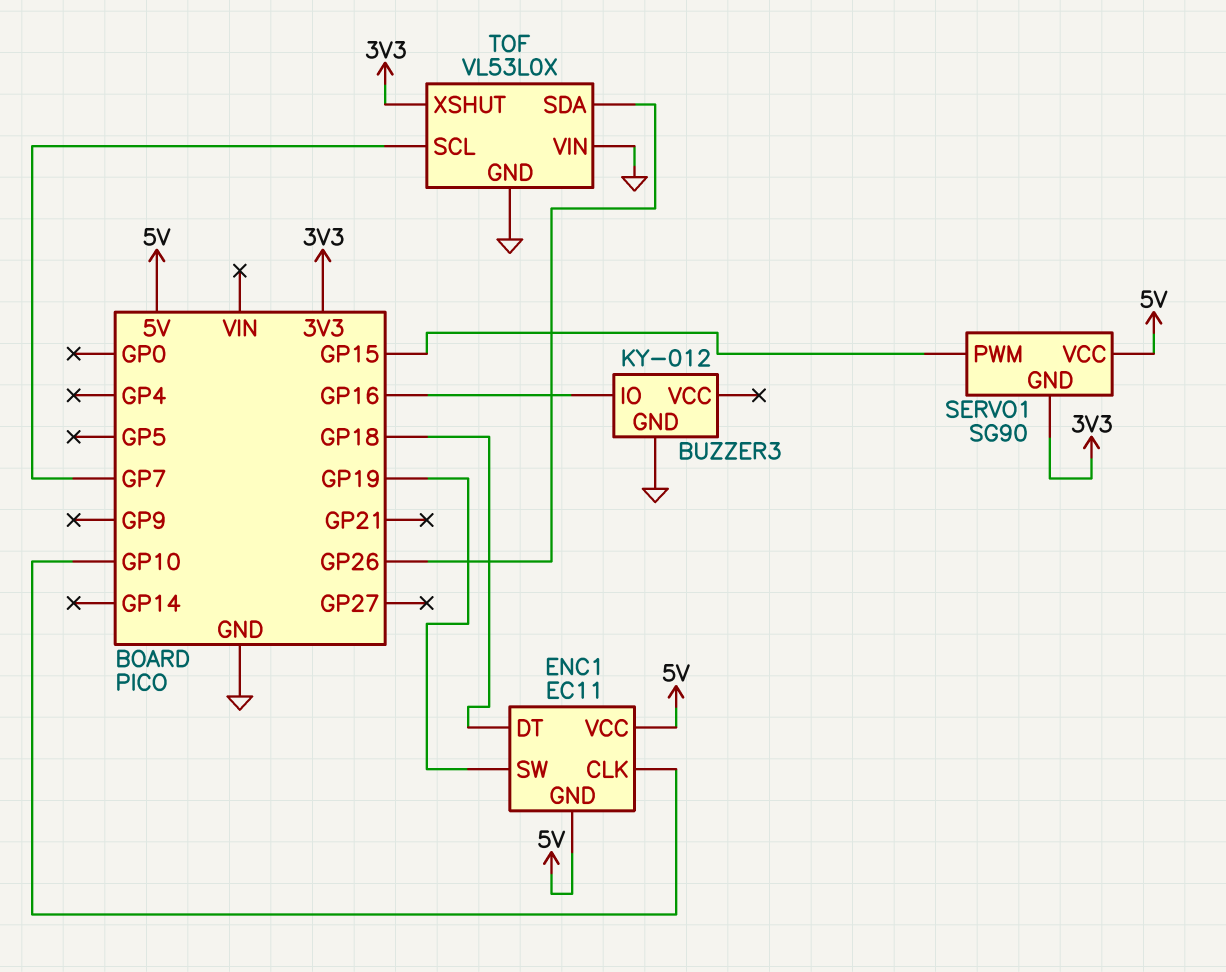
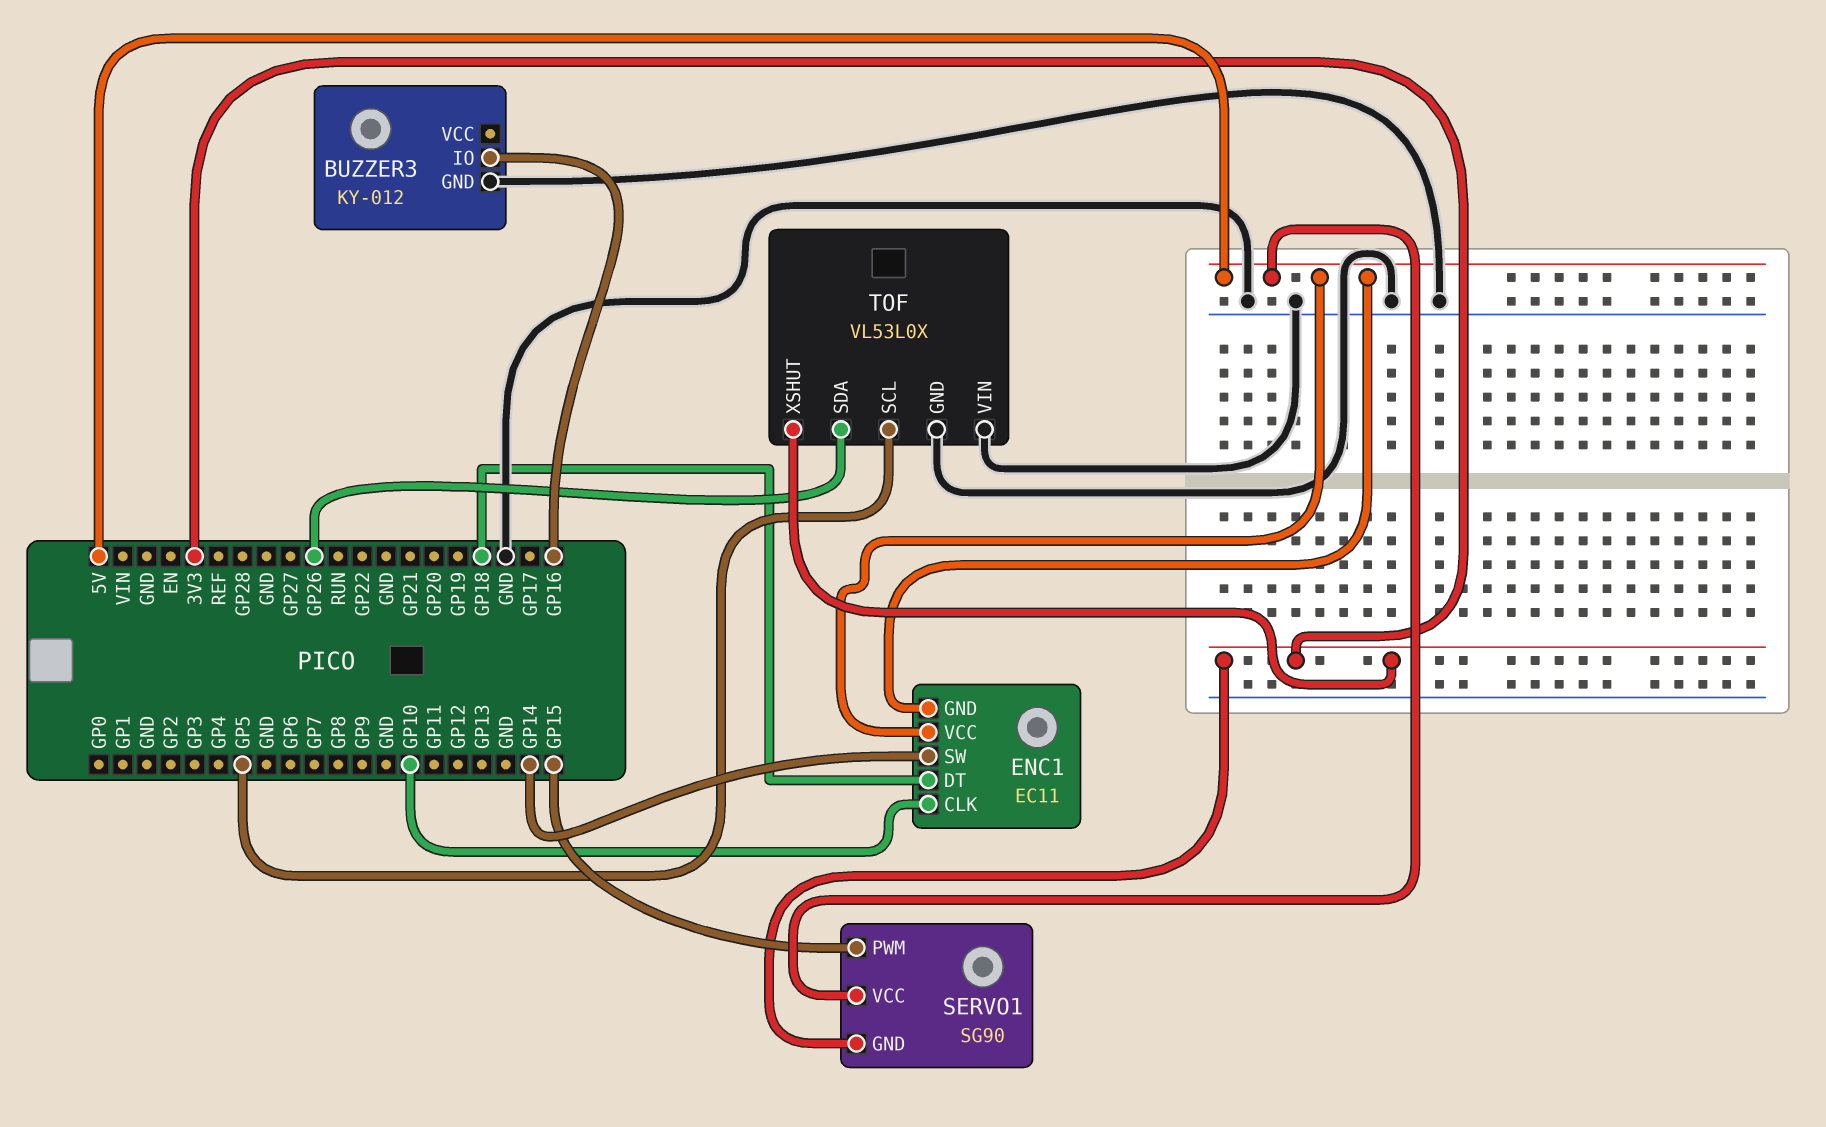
ENC1 pin SW: GP19 -> GP14
TOF pin SCL: GP7 -> GP5

